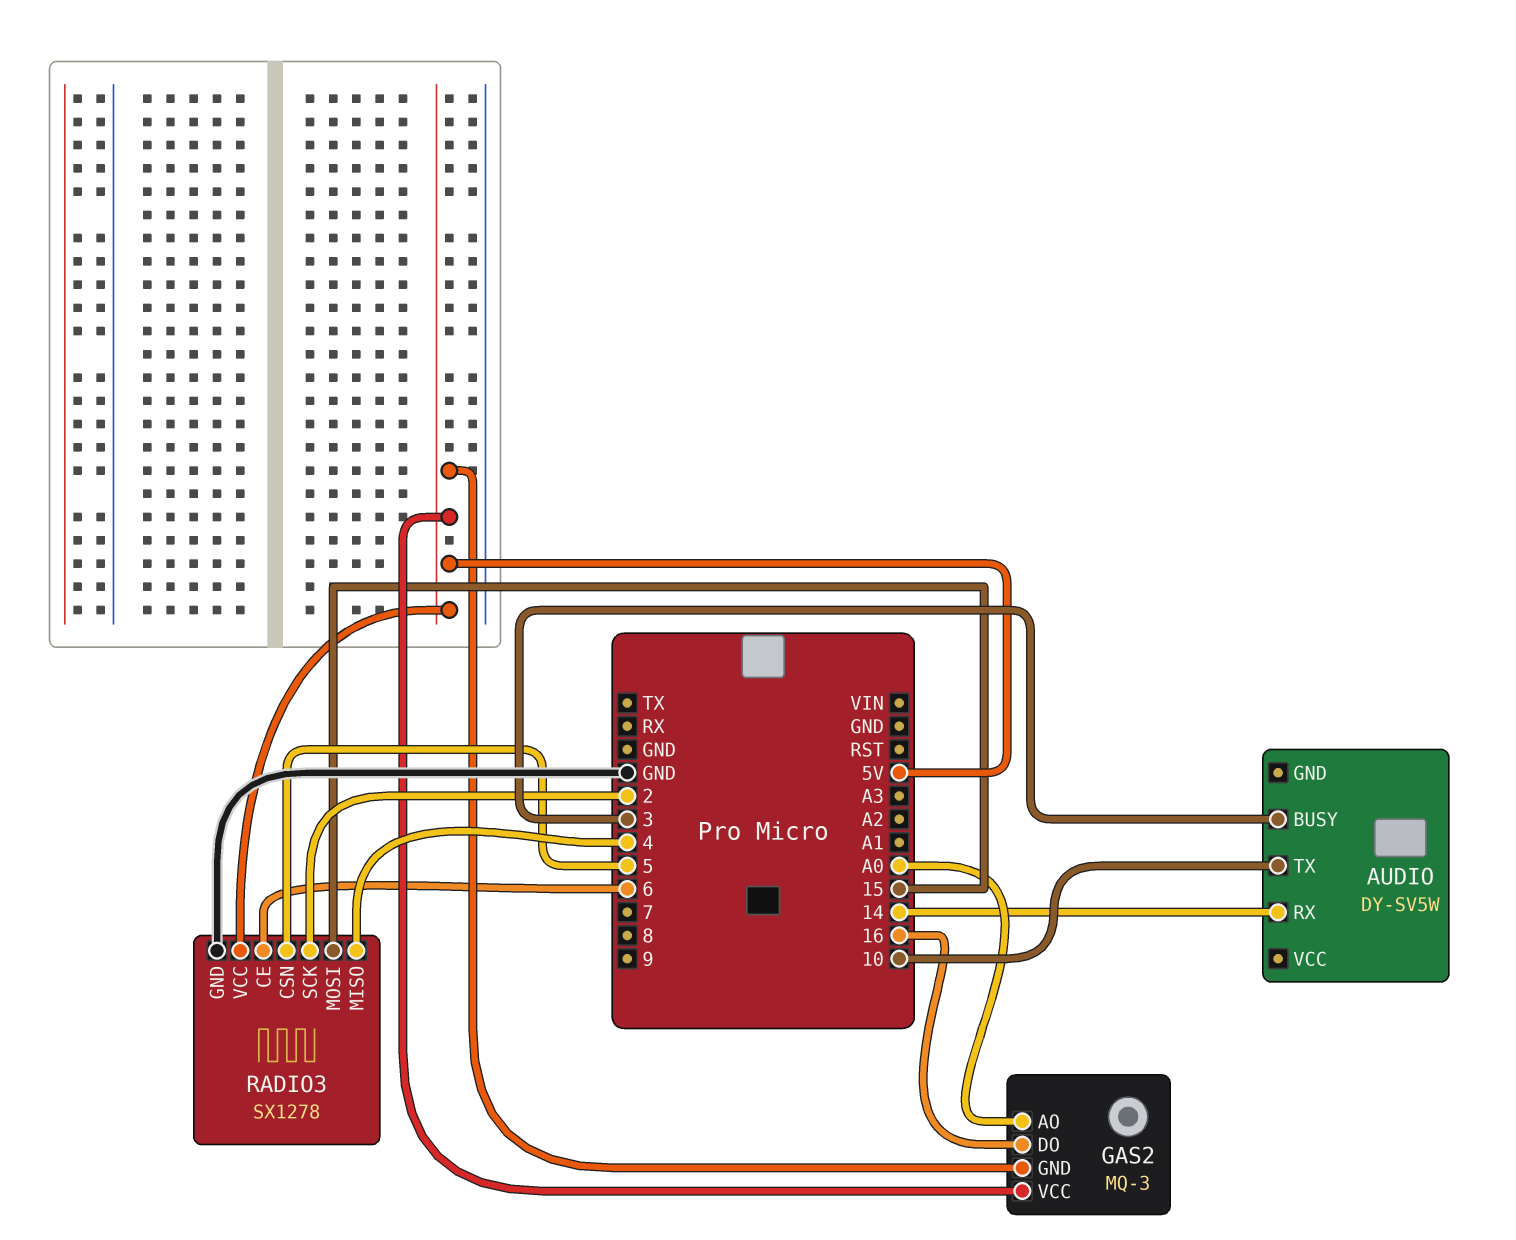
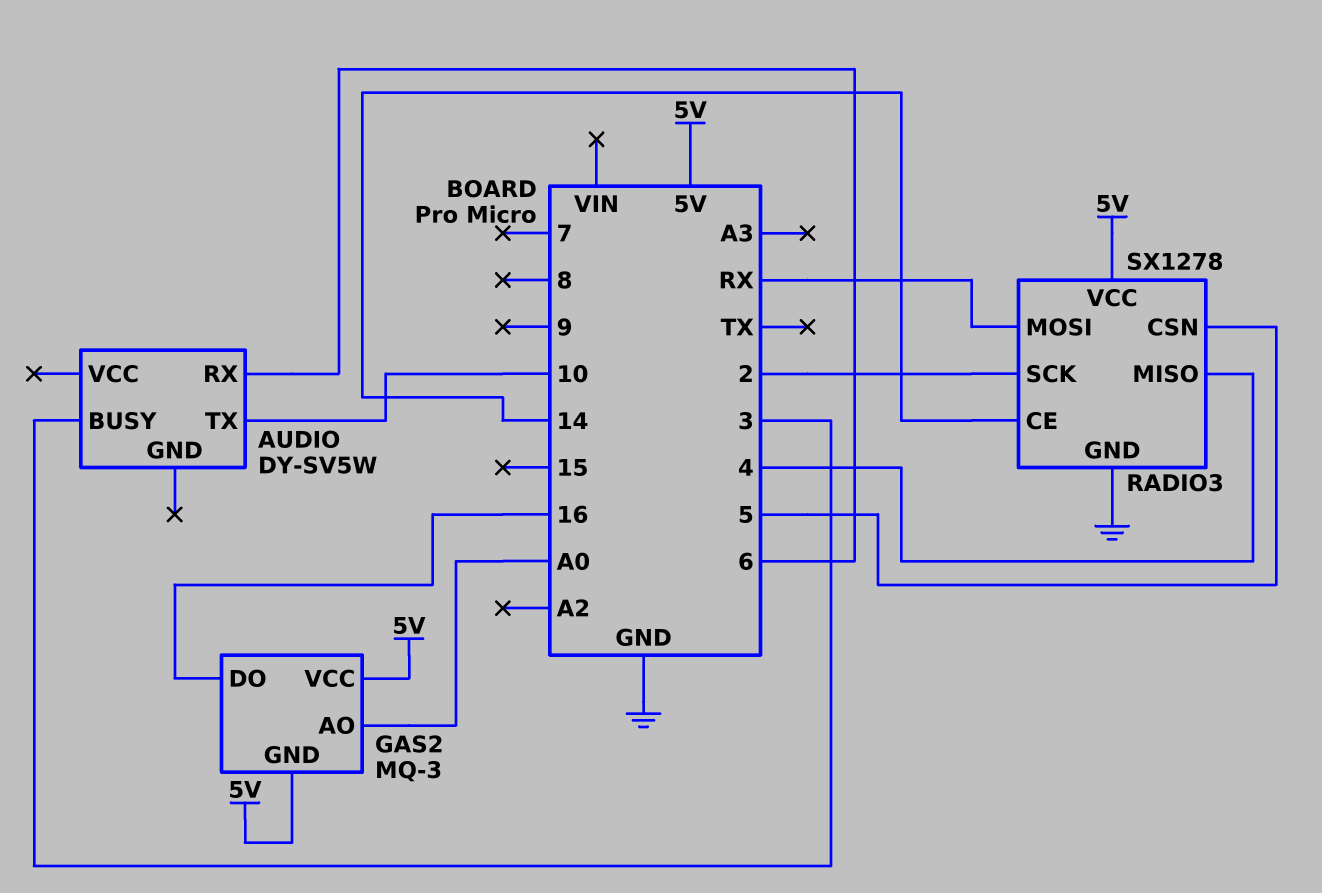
AUDIO pin RX: 14 -> 6
RADIO3 pin CE: 6 -> 14
RADIO3 pin MOSI: 15 -> RX

